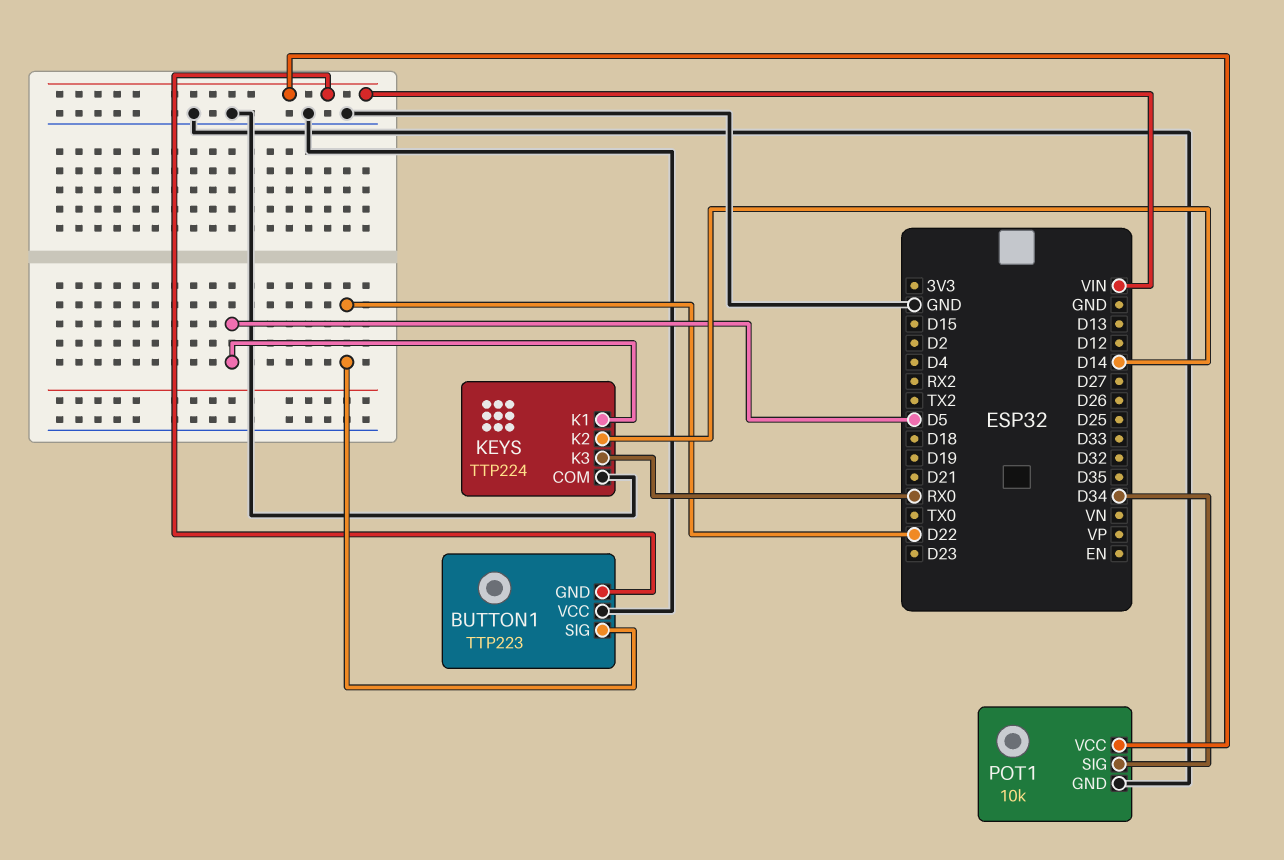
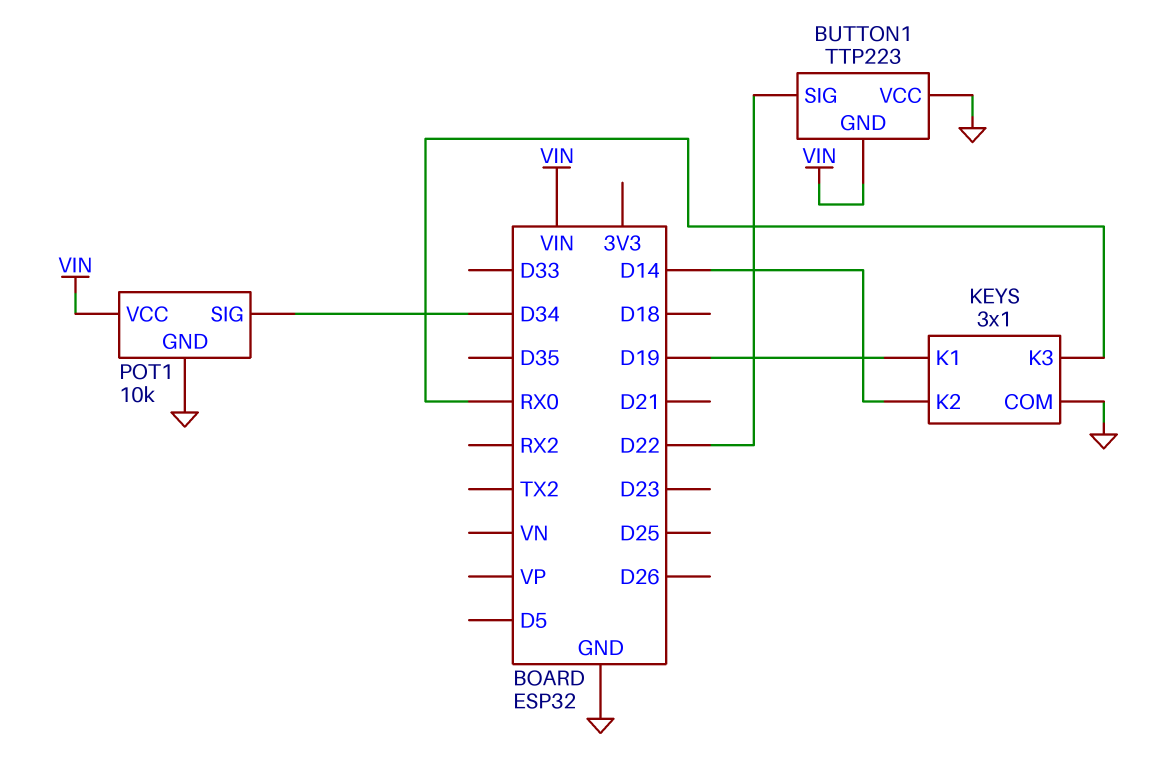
KEYS: TTP224 -> 3x1
KEYS pin K1: D5 -> D19

